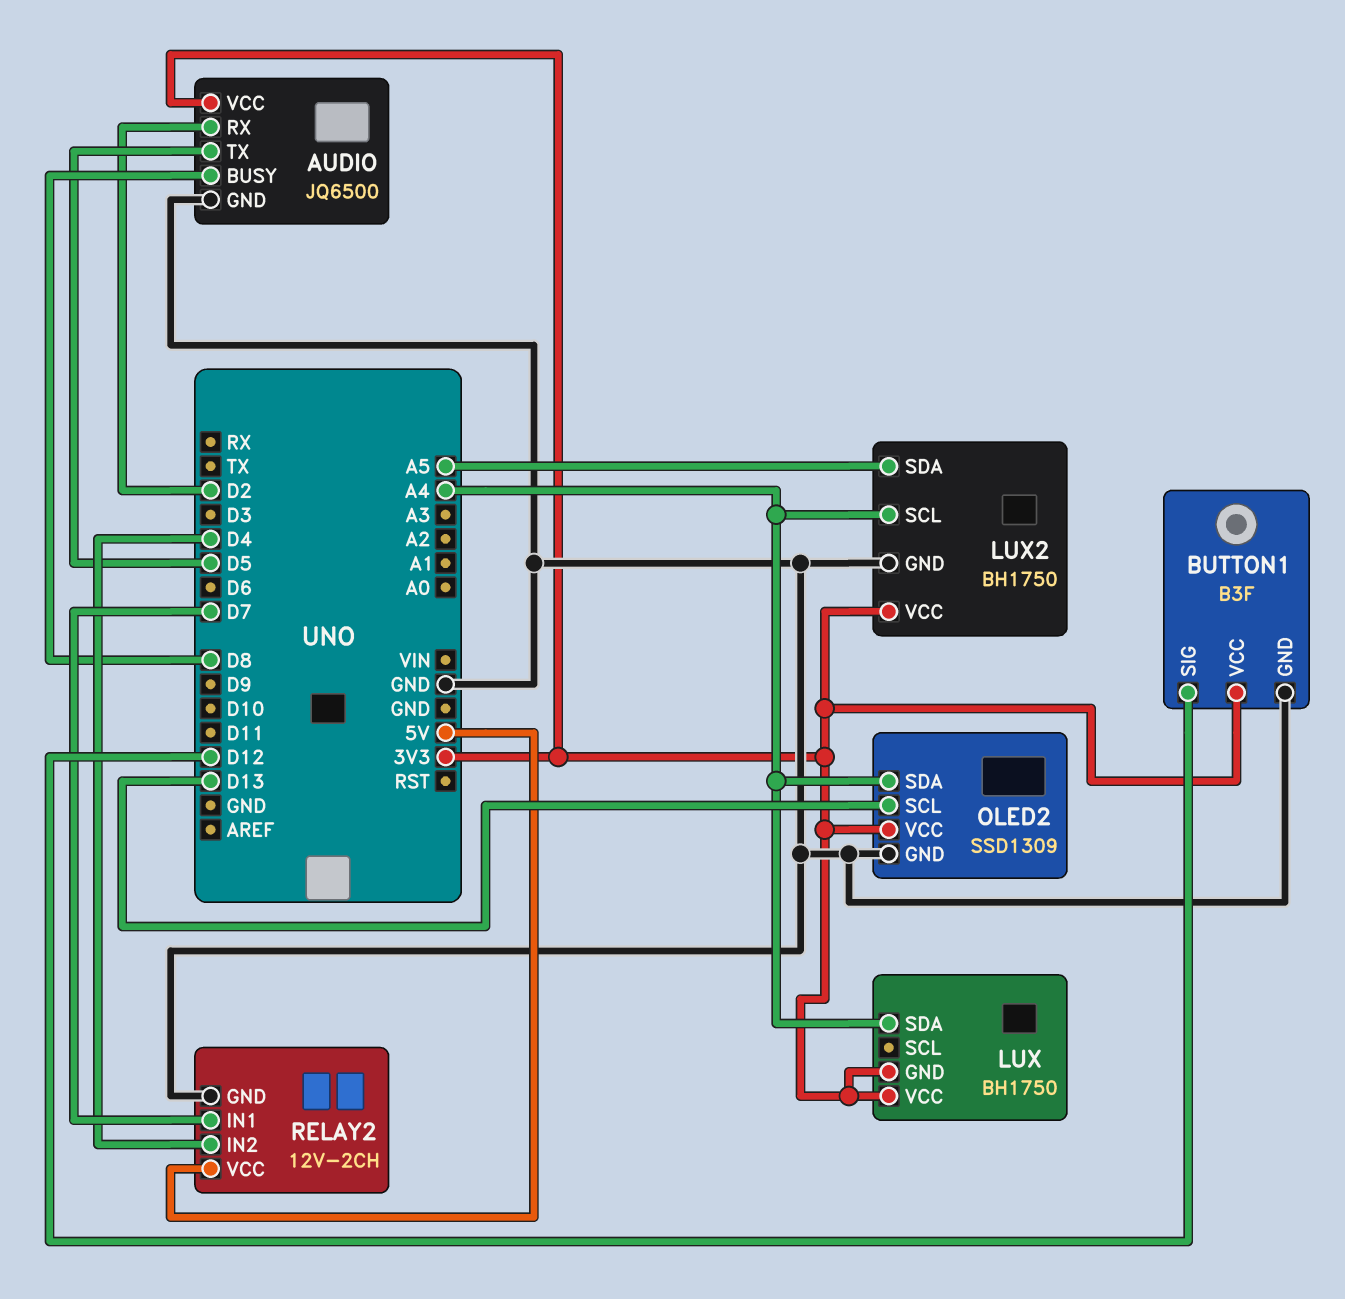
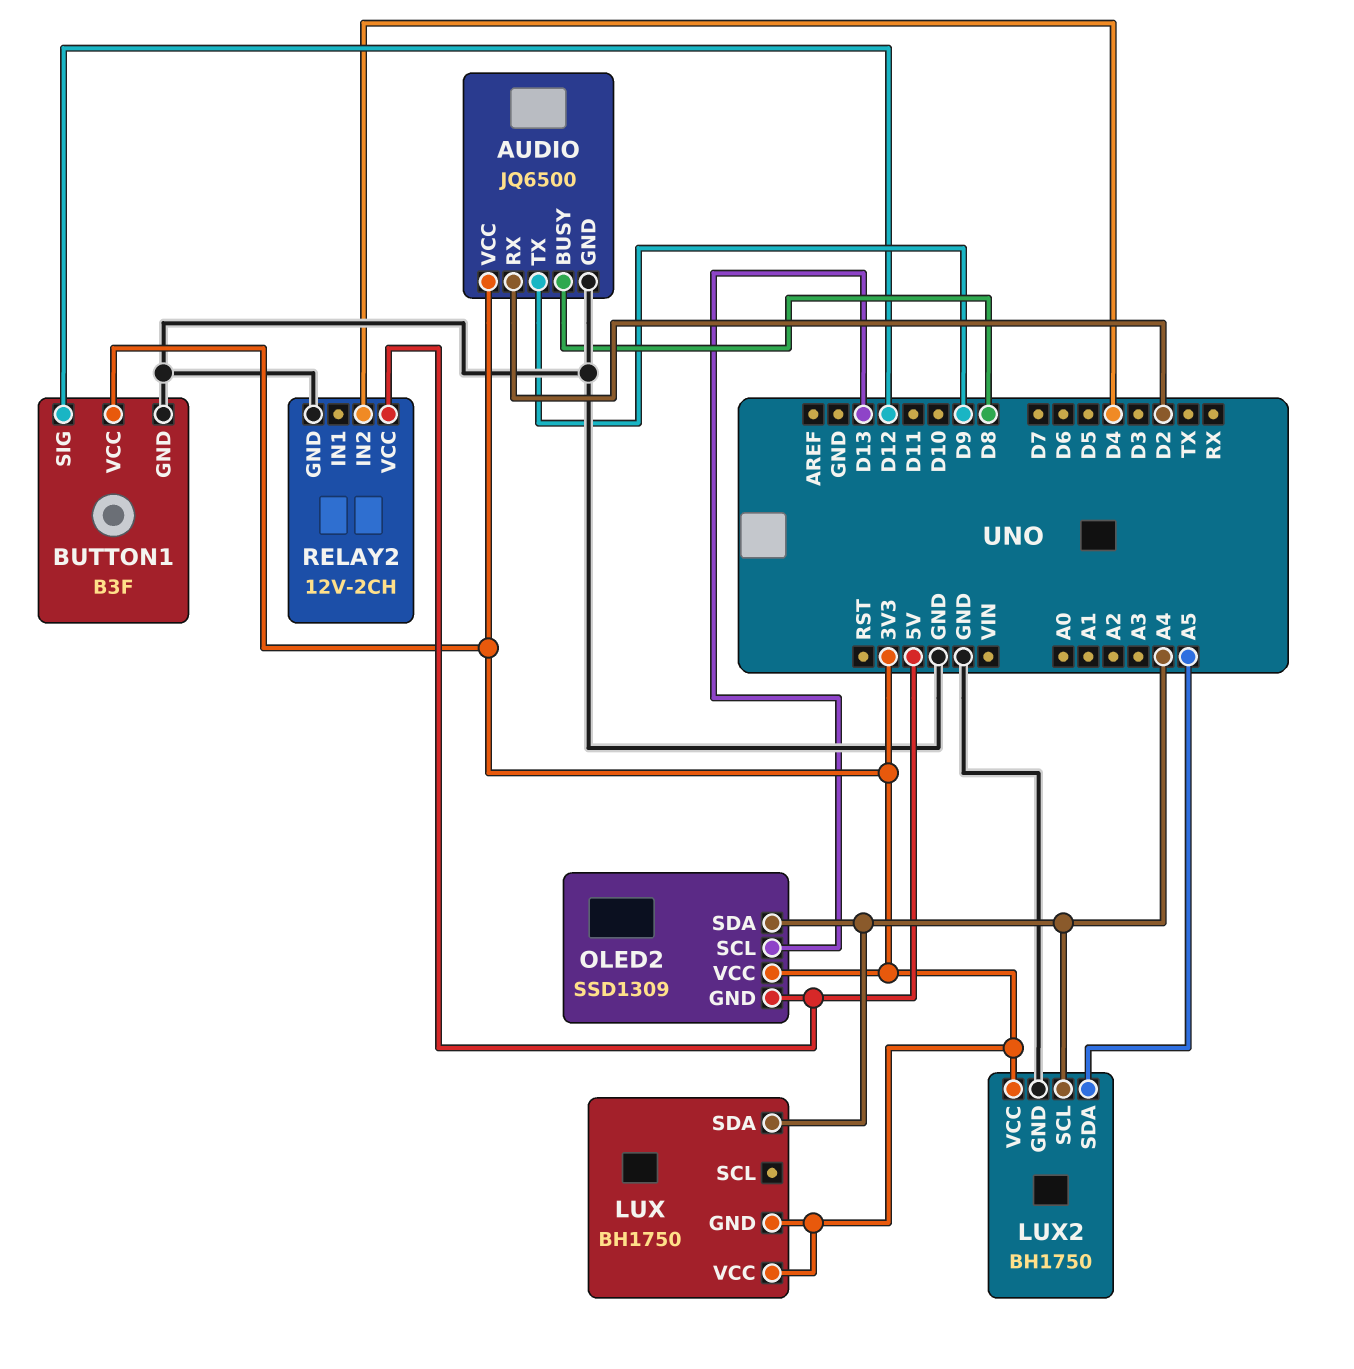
AUDIO pin TX: D5 -> D9
OLED2 pin GND: GND -> 5V
RELAY2 pin IN1: D7 -> none

